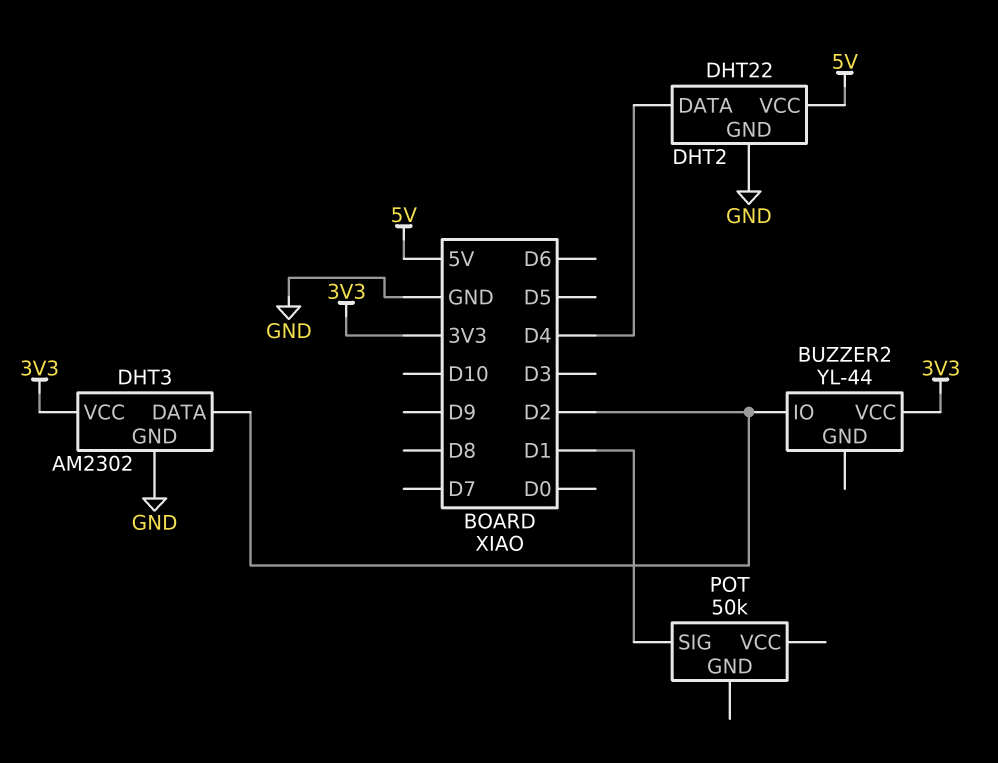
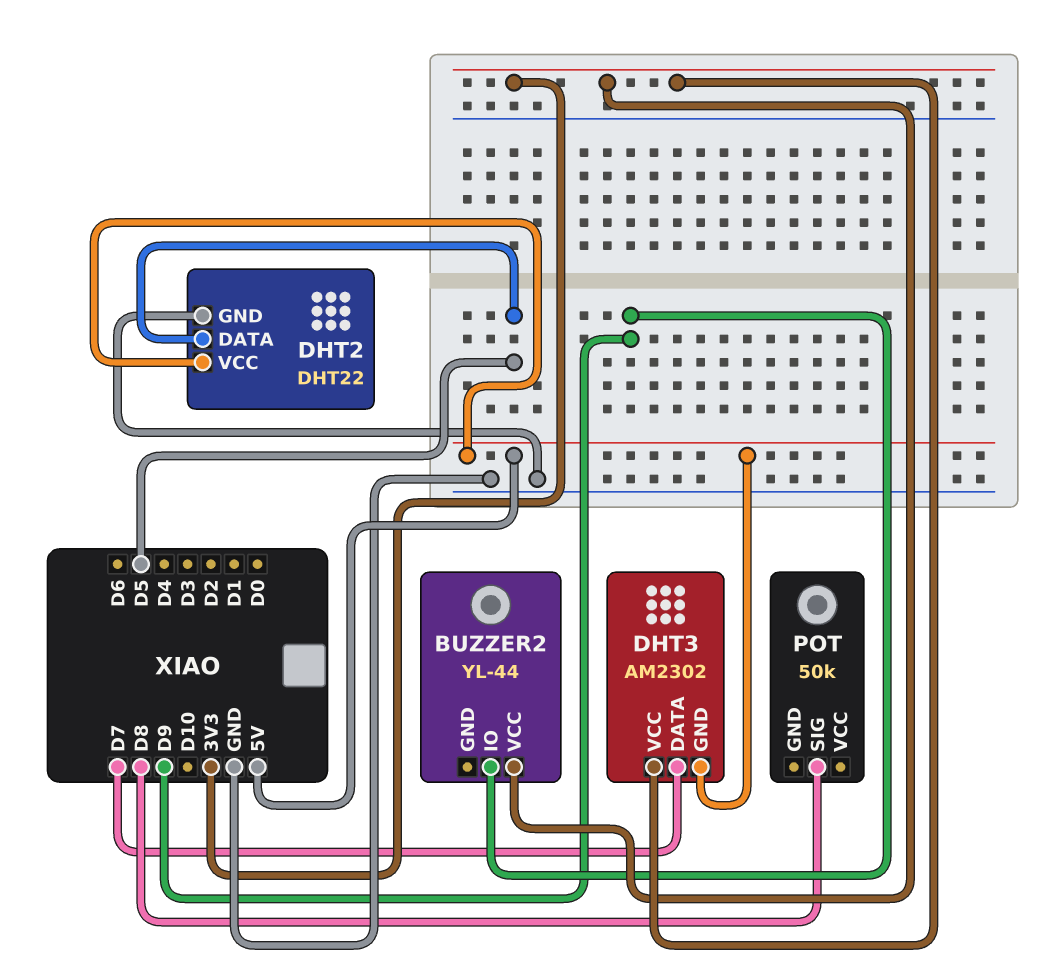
BUZZER2 pin IO: D2 -> D9
DHT2 pin DATA: D4 -> D5
DHT3 pin DATA: D2 -> D7
DHT3 pin GND: GND -> 5V
POT pin SIG: D1 -> D8

